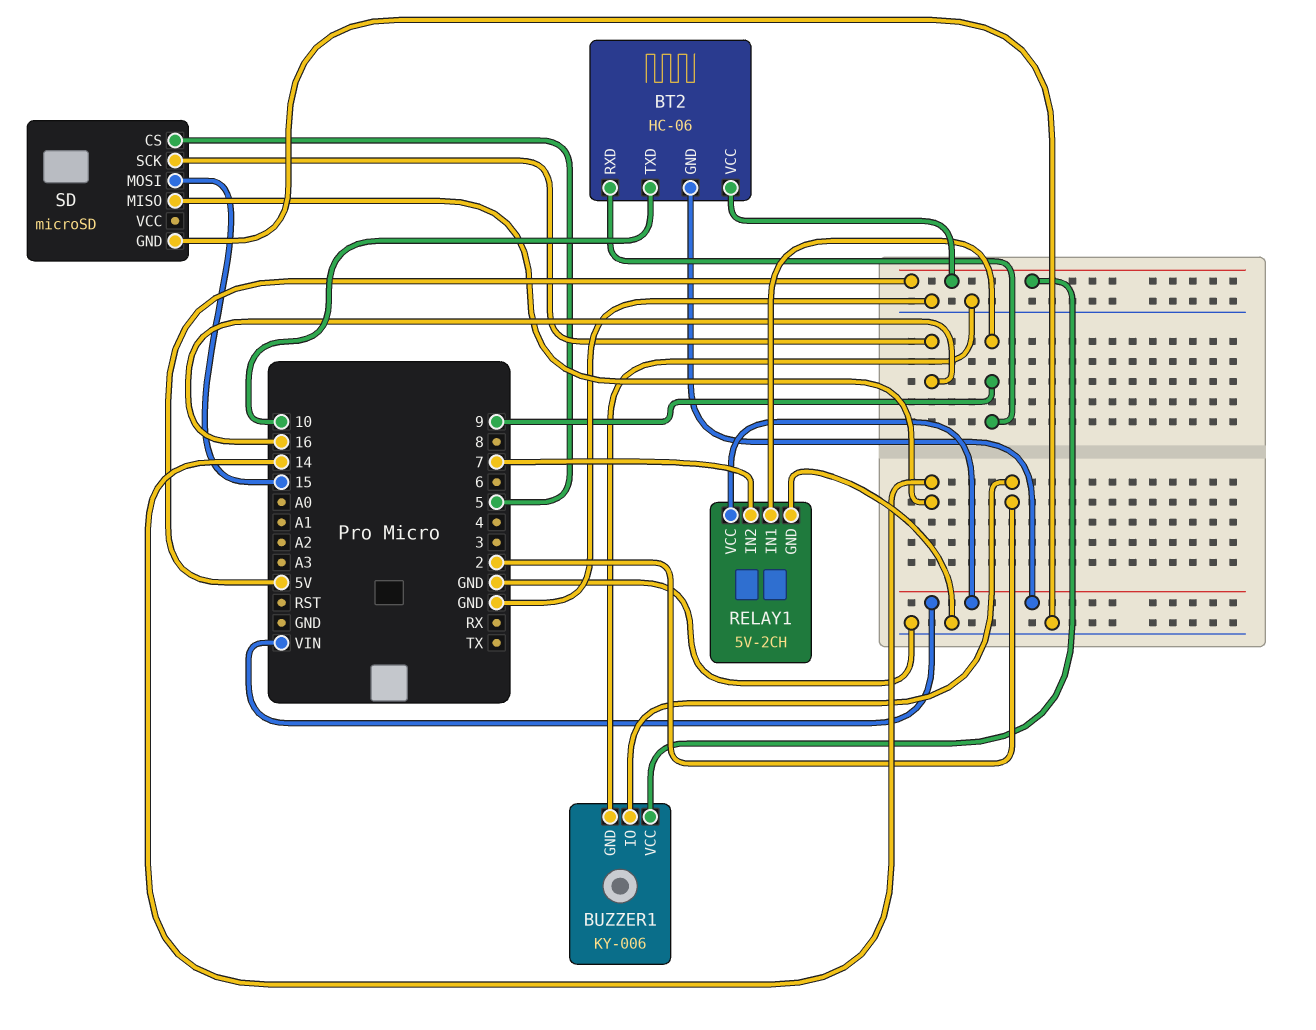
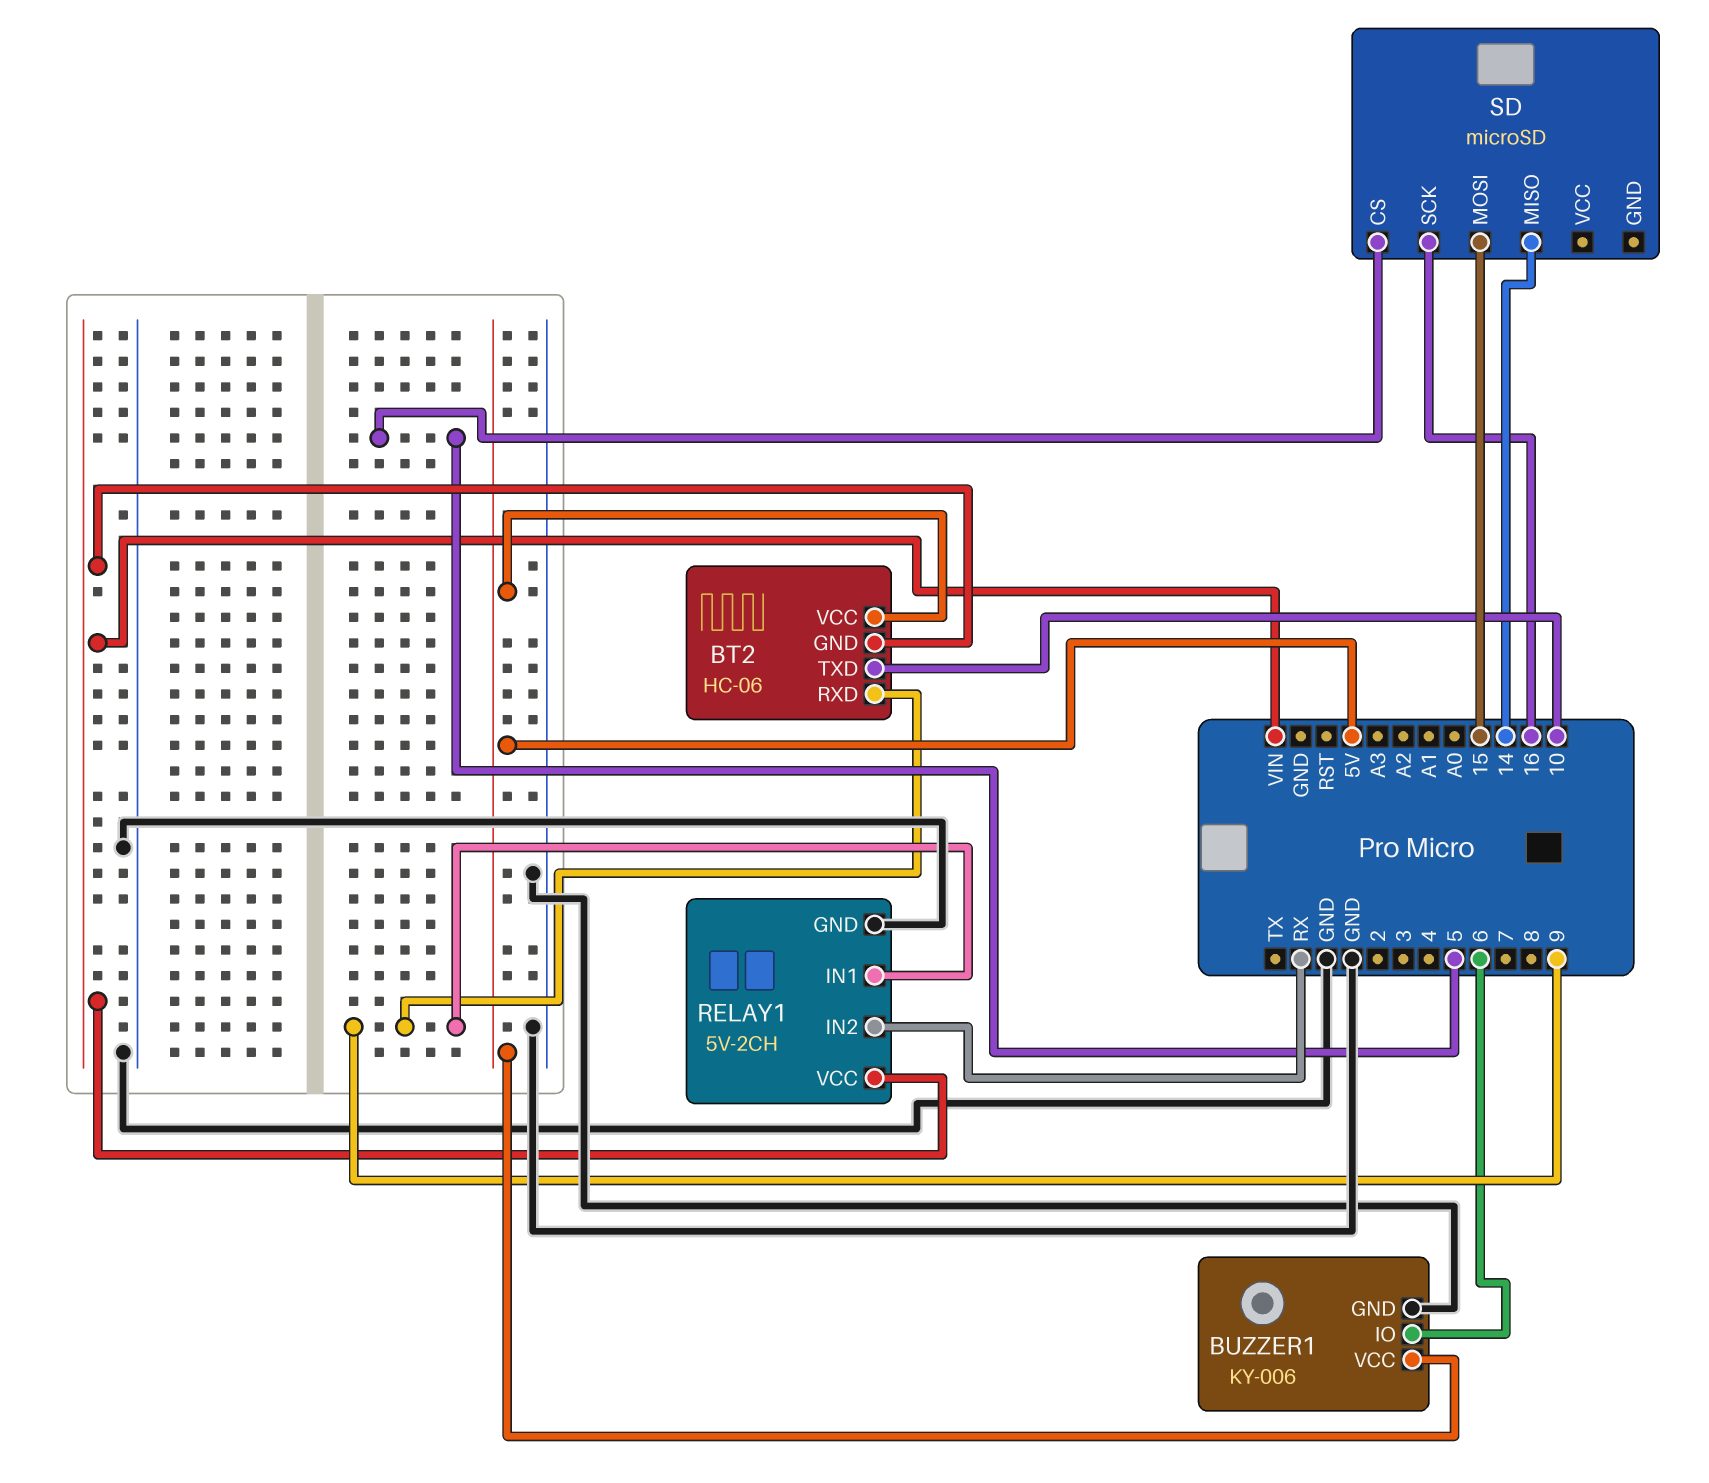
BUZZER1 pin IO: 2 -> 6
RELAY1 pin IN2: 7 -> RX
SD pin GND: GND -> none

